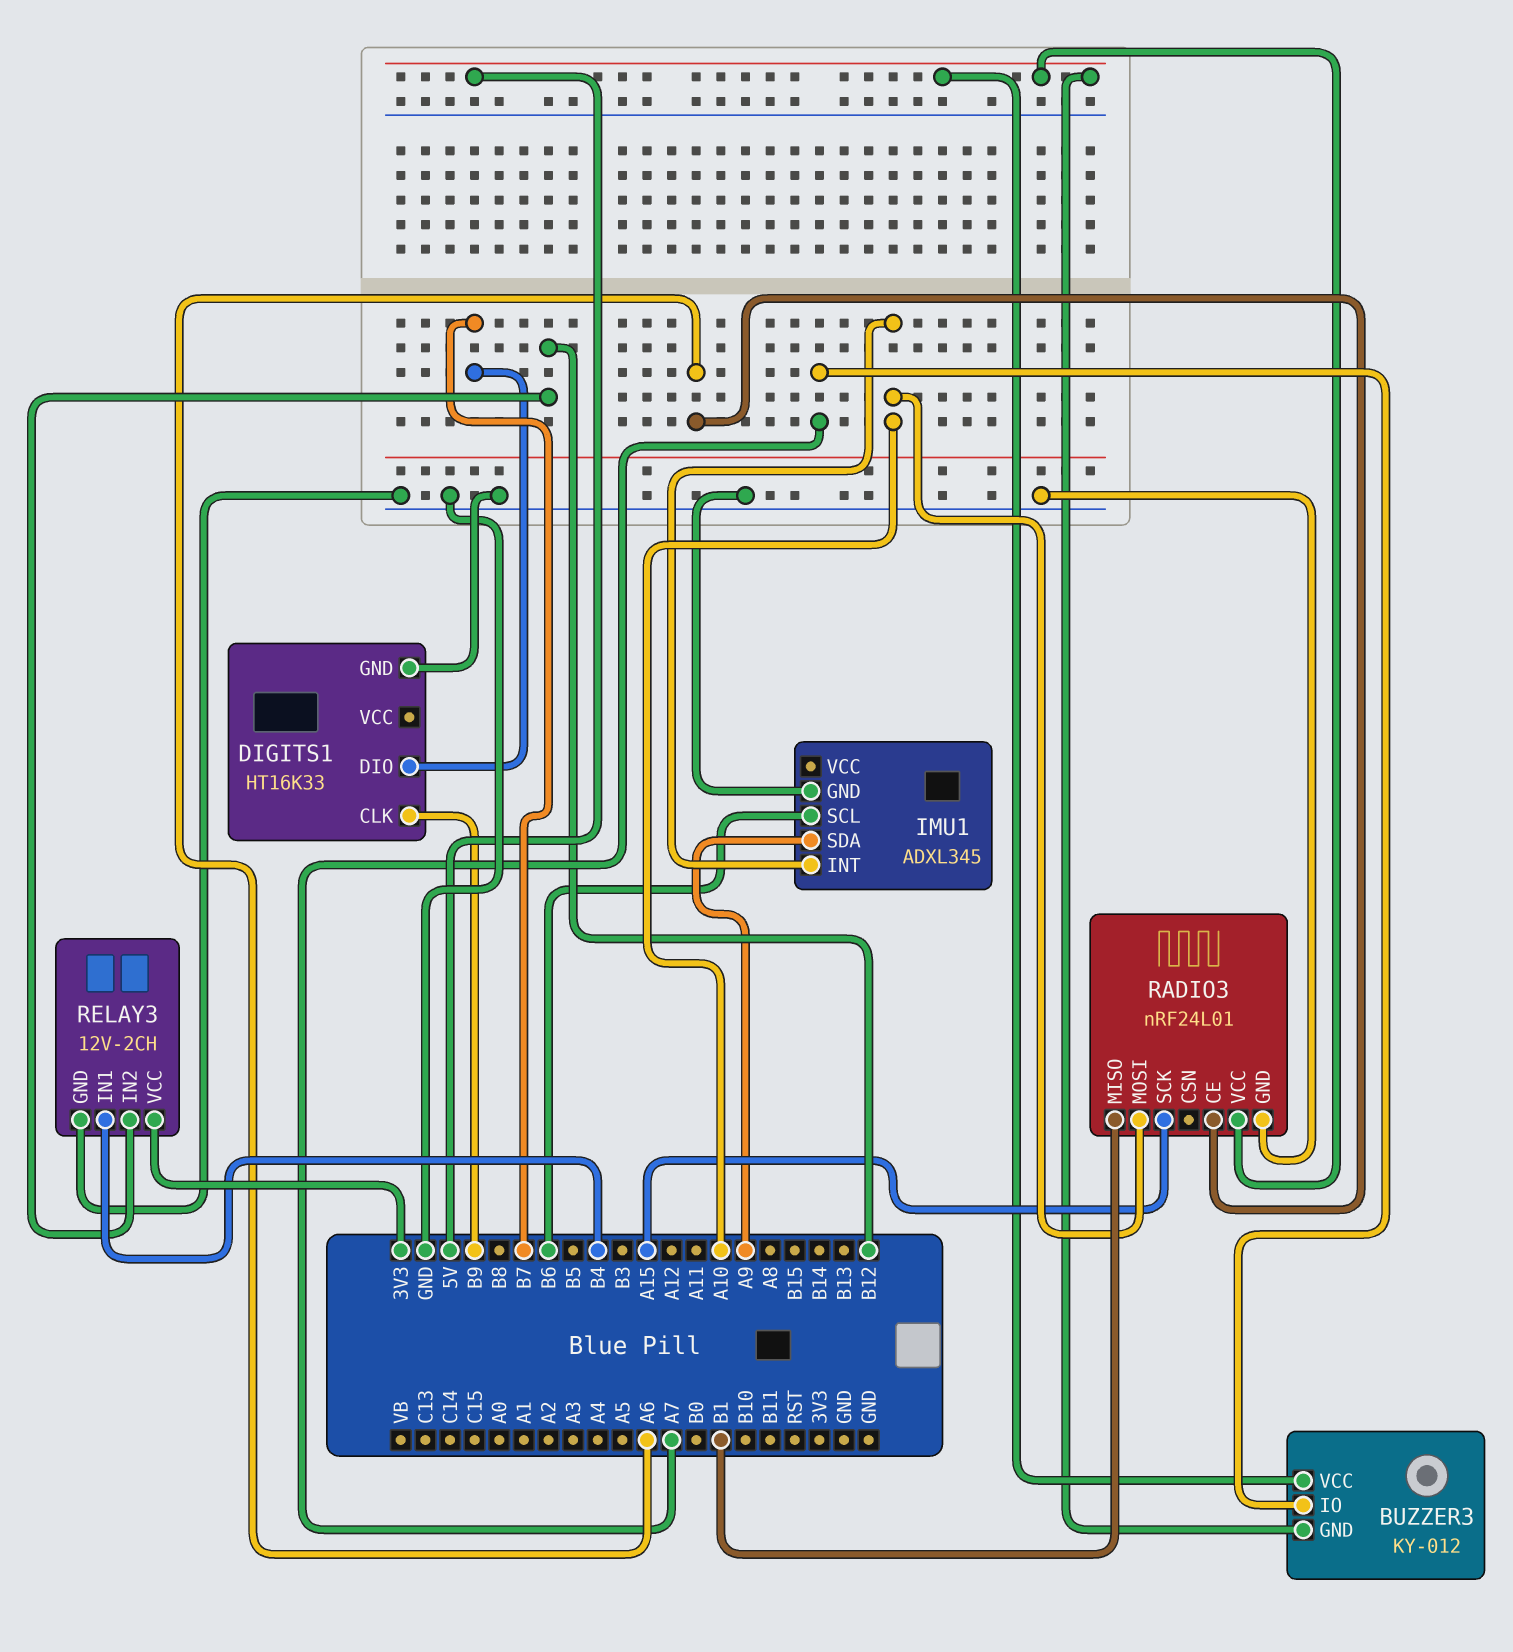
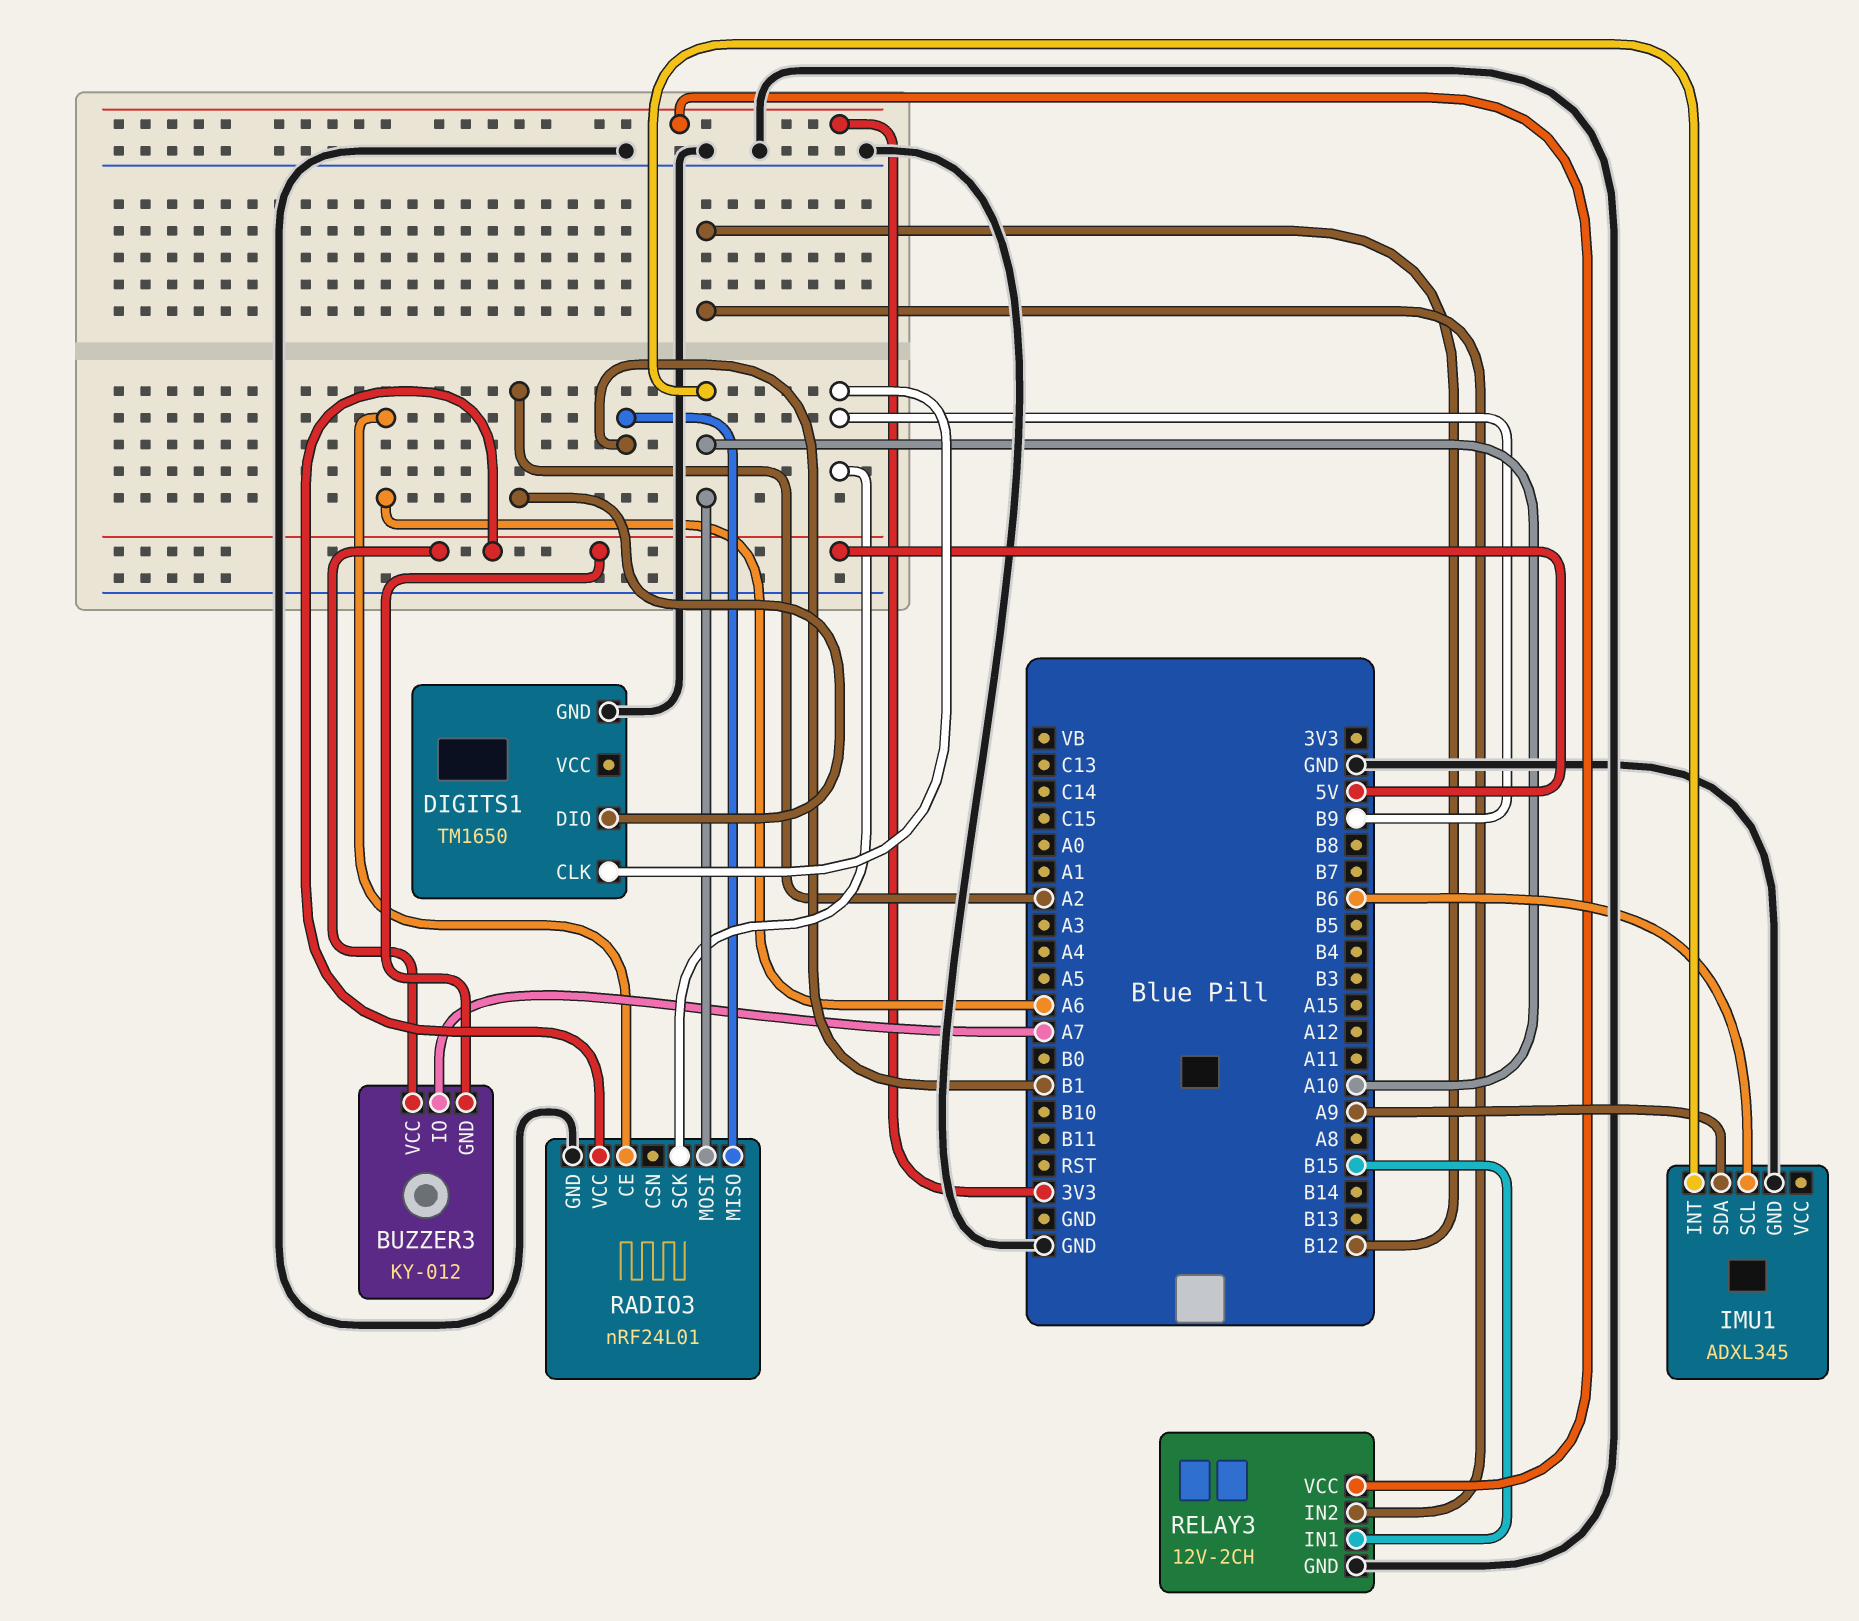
DIGITS1: HT16K33 -> TM1650
DIGITS1 pin DIO: B7 -> A2
RADIO3 pin SCK: A15 -> B9
RELAY3 pin IN1: B4 -> B15

